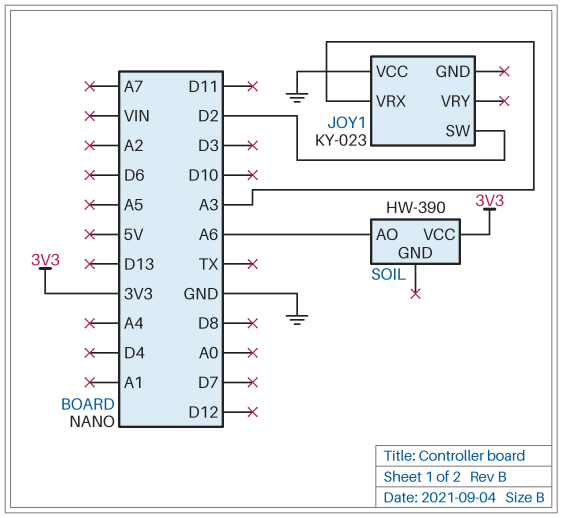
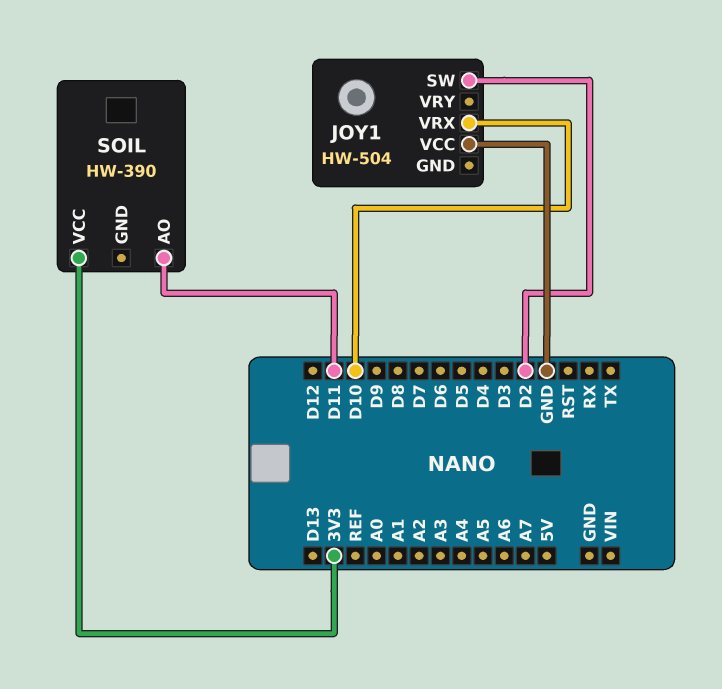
JOY1: KY-023 -> HW-504
JOY1 pin VRX: A3 -> D10
SOIL pin AO: A6 -> D11

